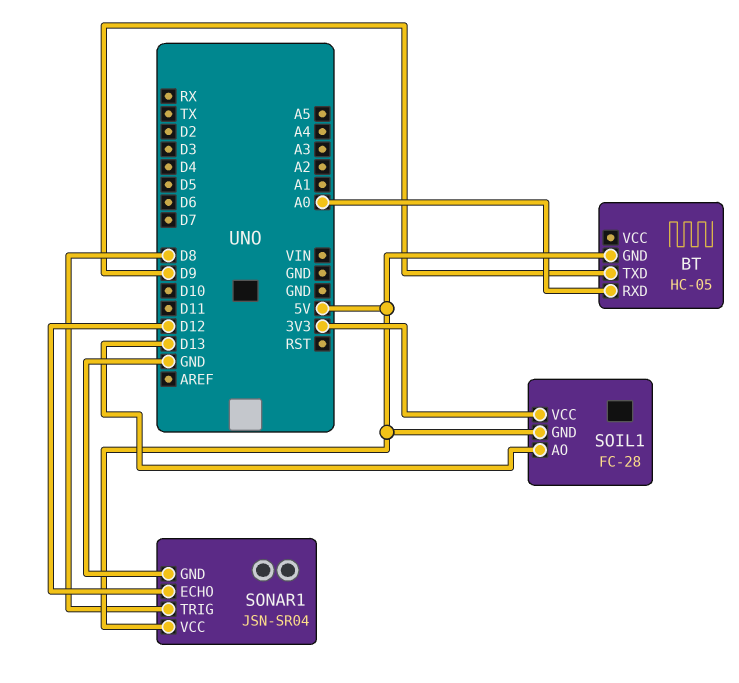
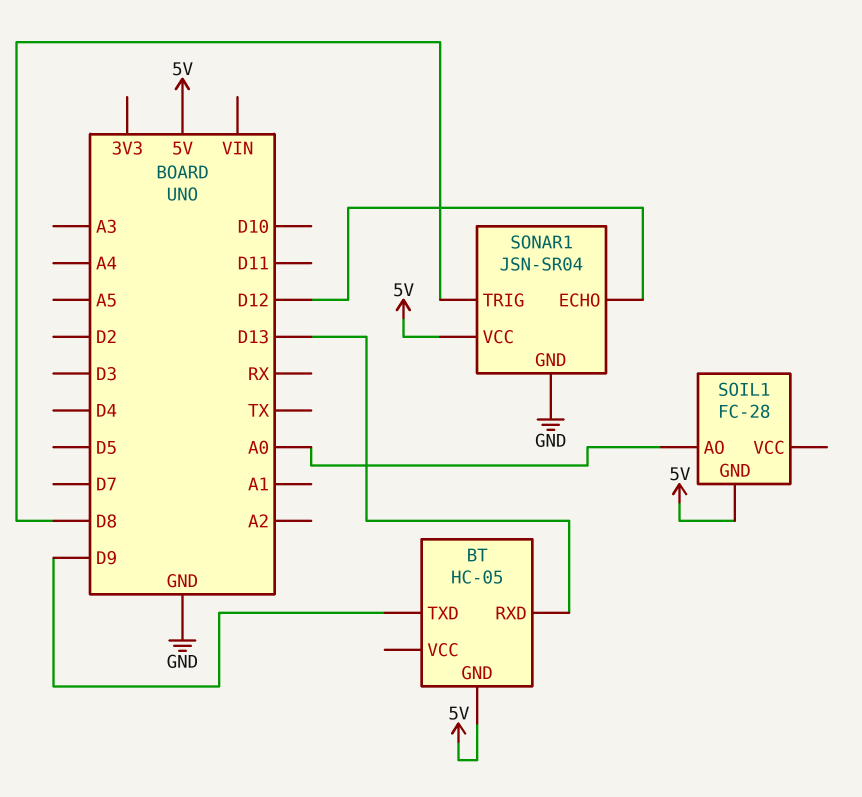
BT pin RXD: A0 -> D13
SOIL1 pin AO: D13 -> A0
SOIL1 pin VCC: 3V3 -> none

